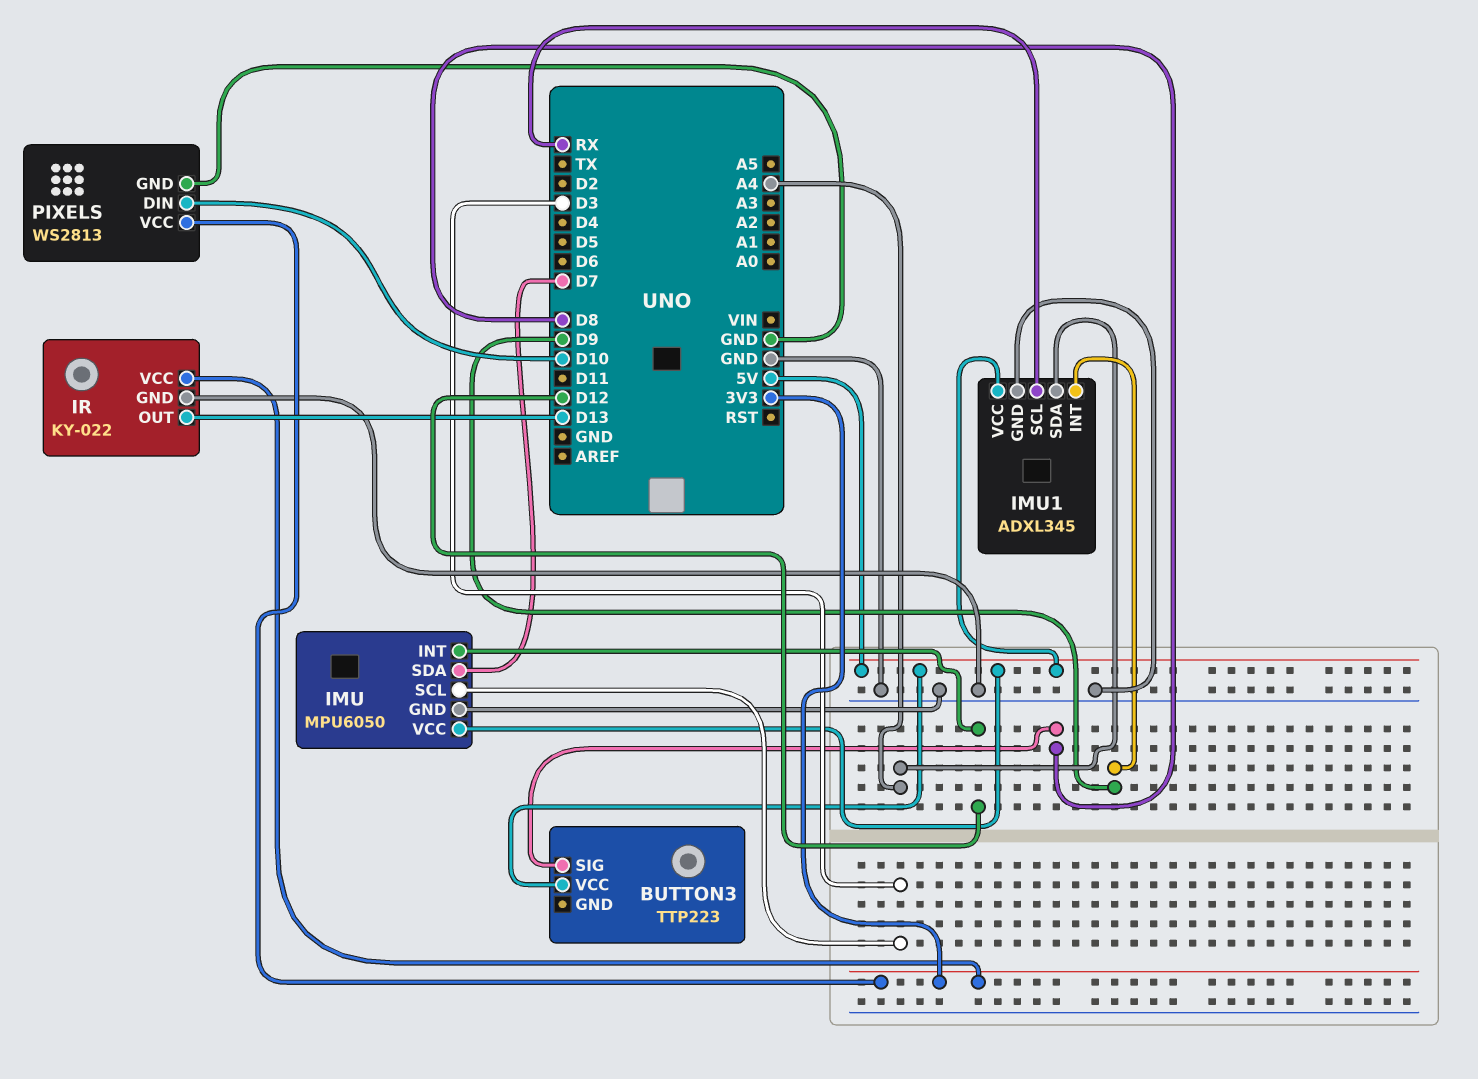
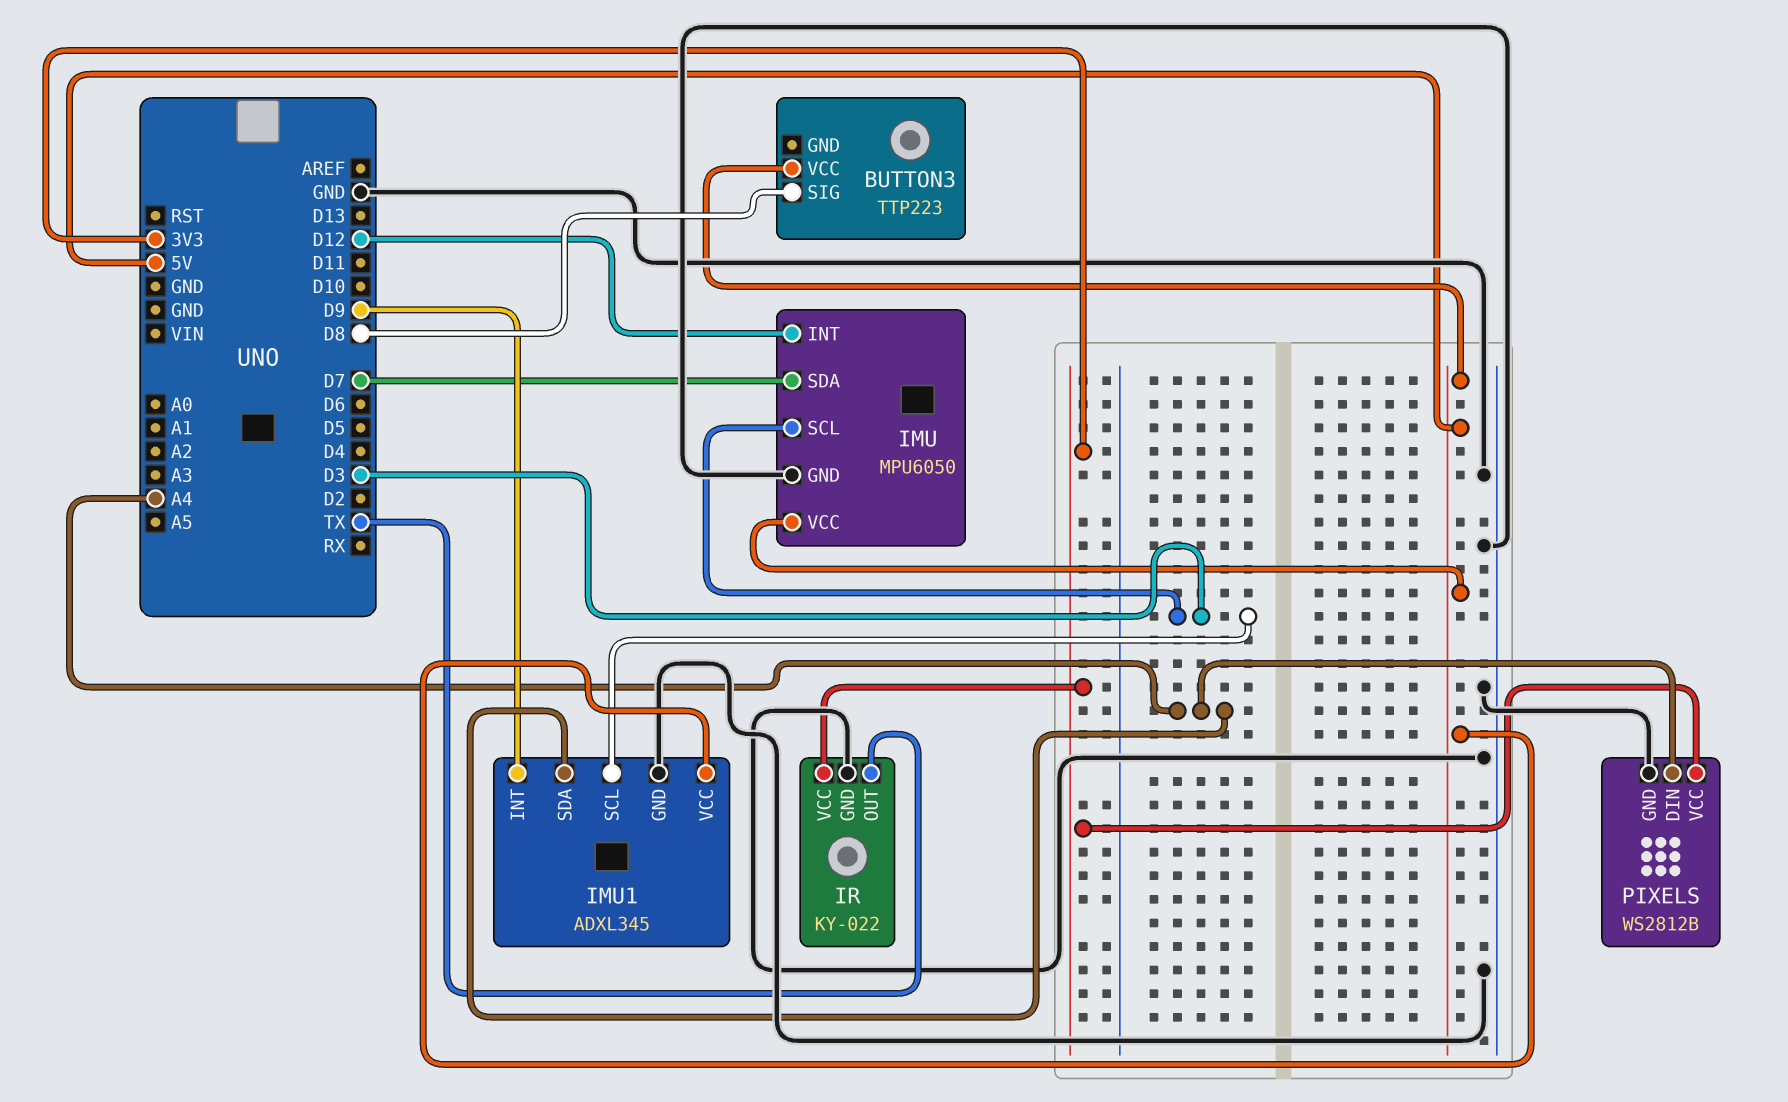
IMU1 pin SCL: RX -> D3
IR pin OUT: D13 -> TX
PIXELS: WS2813 -> WS2812B
PIXELS pin DIN: D10 -> A4

